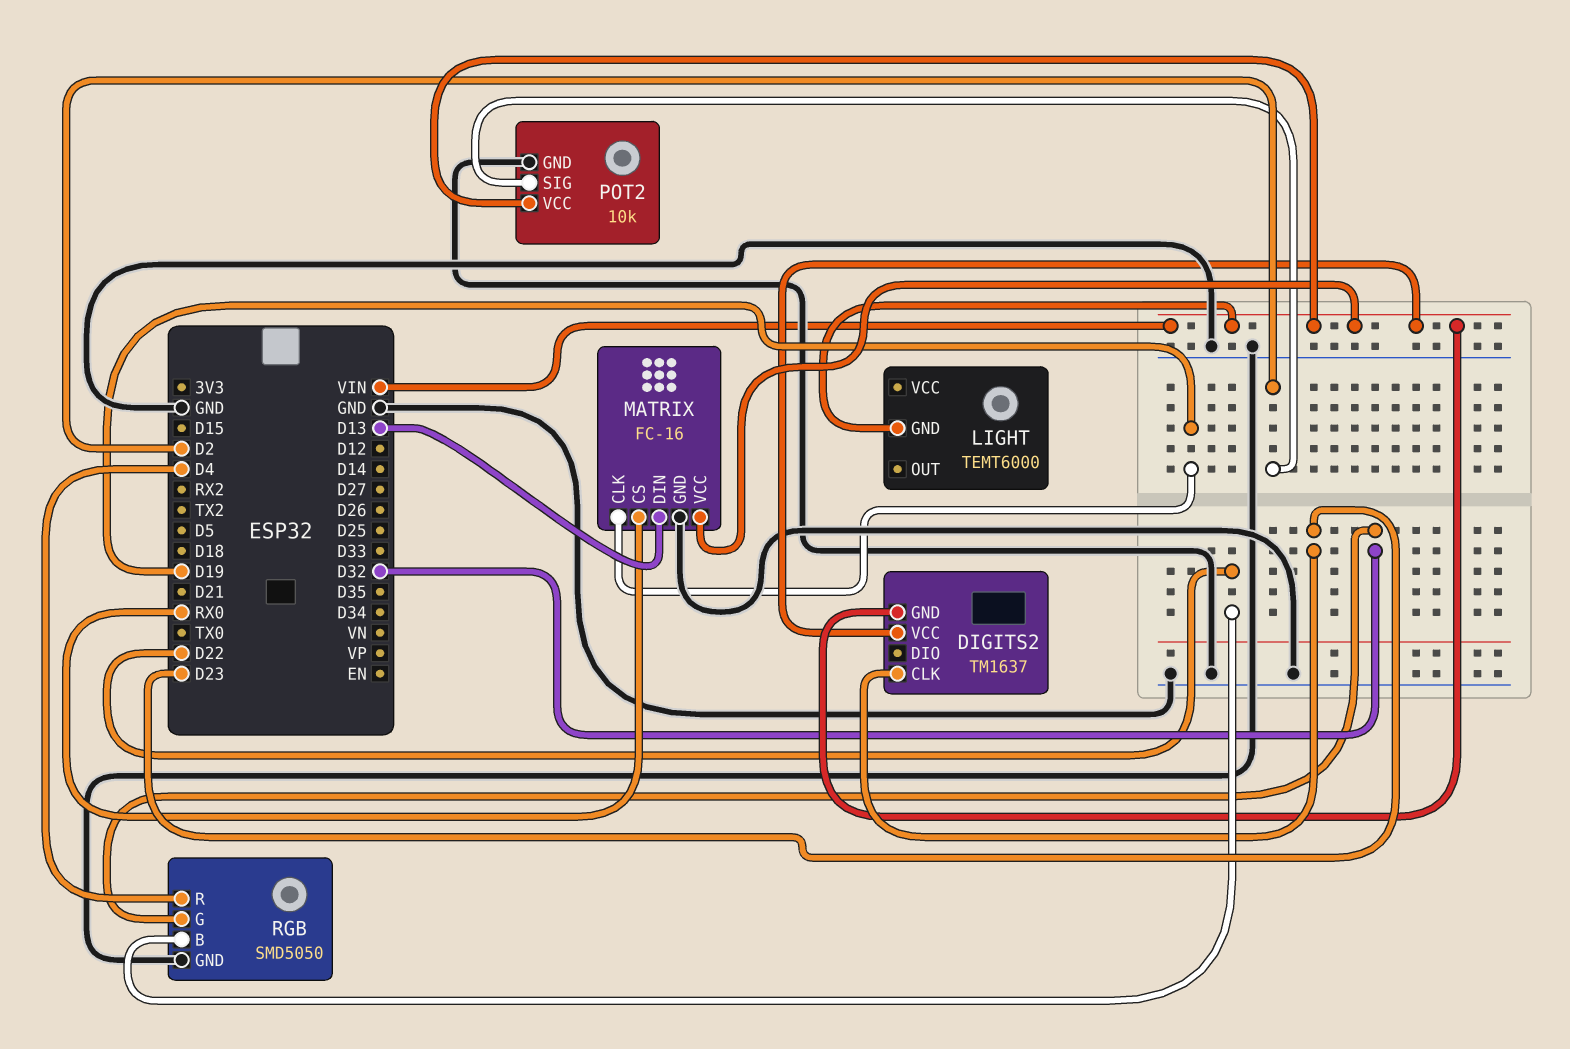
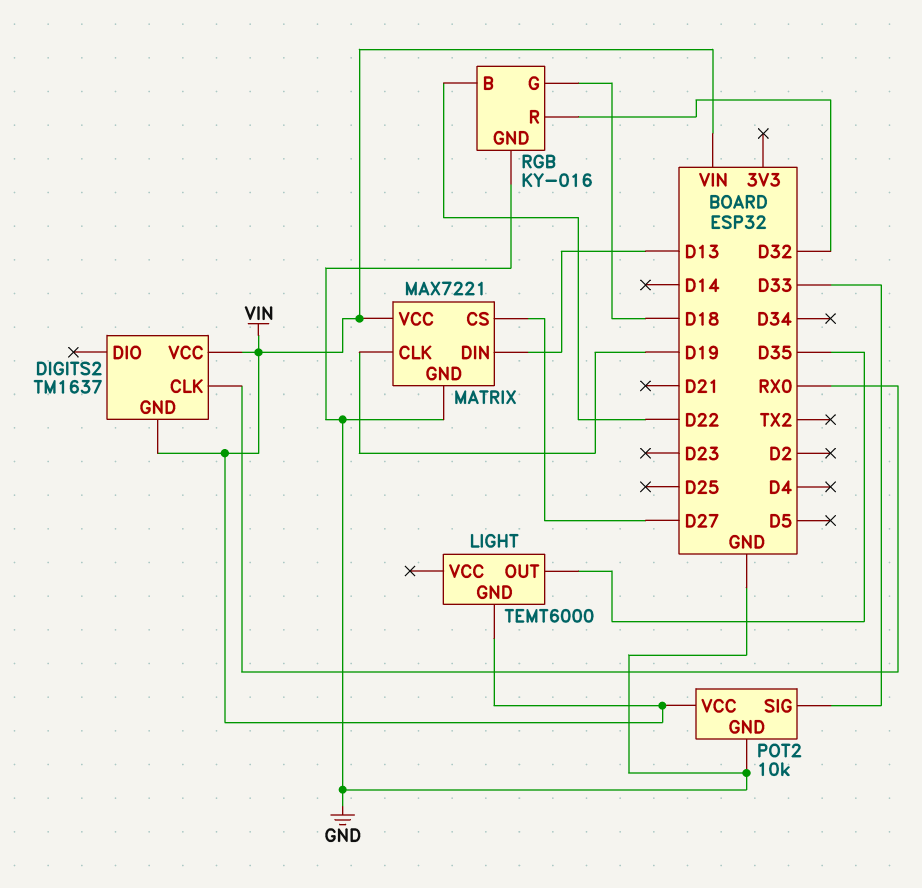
DIGITS2 pin CLK: D23 -> RX0
LIGHT pin OUT: none -> D35
MATRIX: FC-16 -> MAX7221
MATRIX pin CS: RX0 -> D27
POT2 pin SIG: D2 -> D33
RGB: SMD5050 -> KY-016
RGB pin G: D32 -> D18
RGB pin R: D4 -> D32

